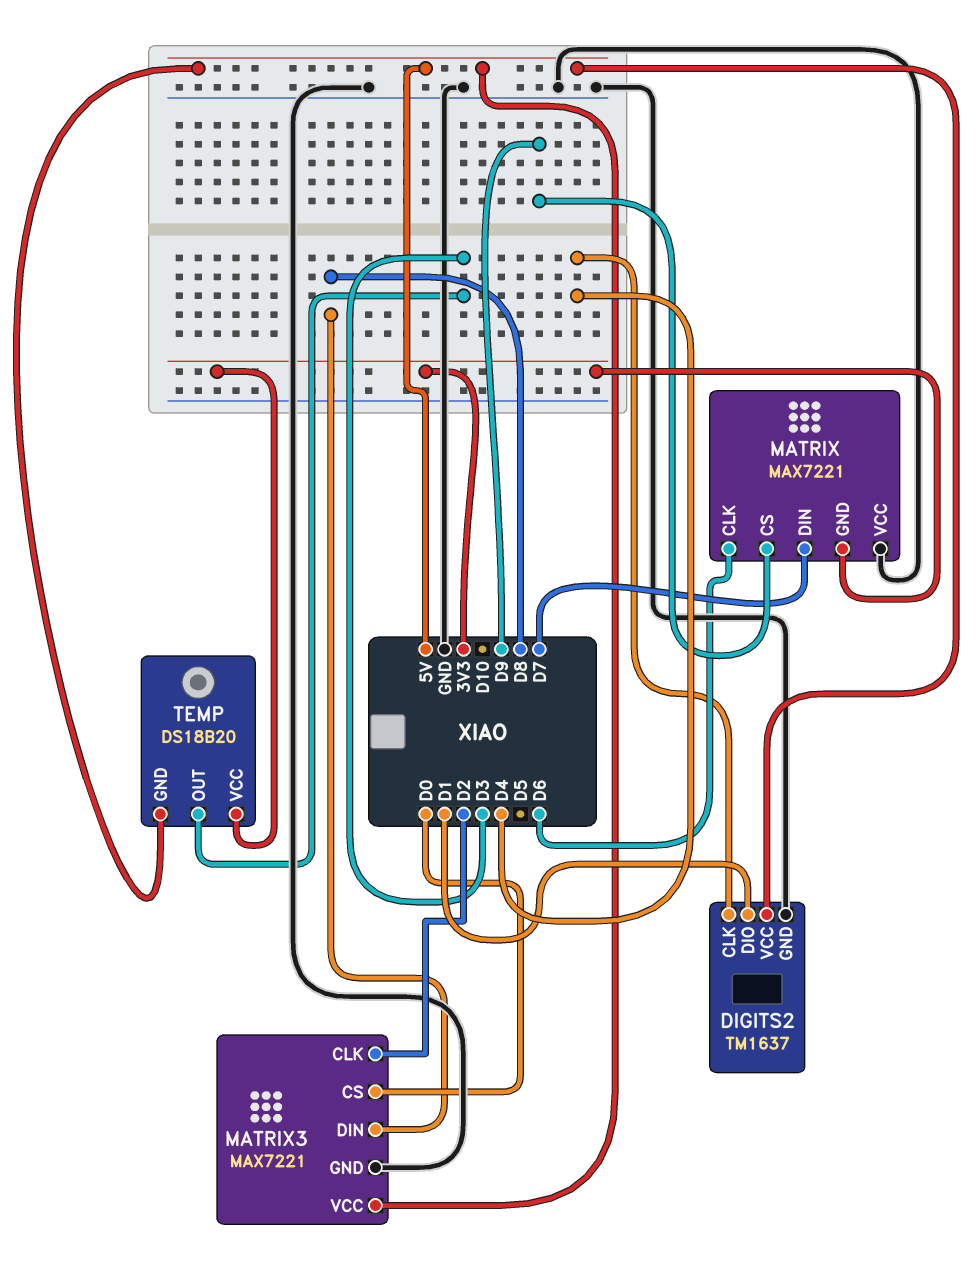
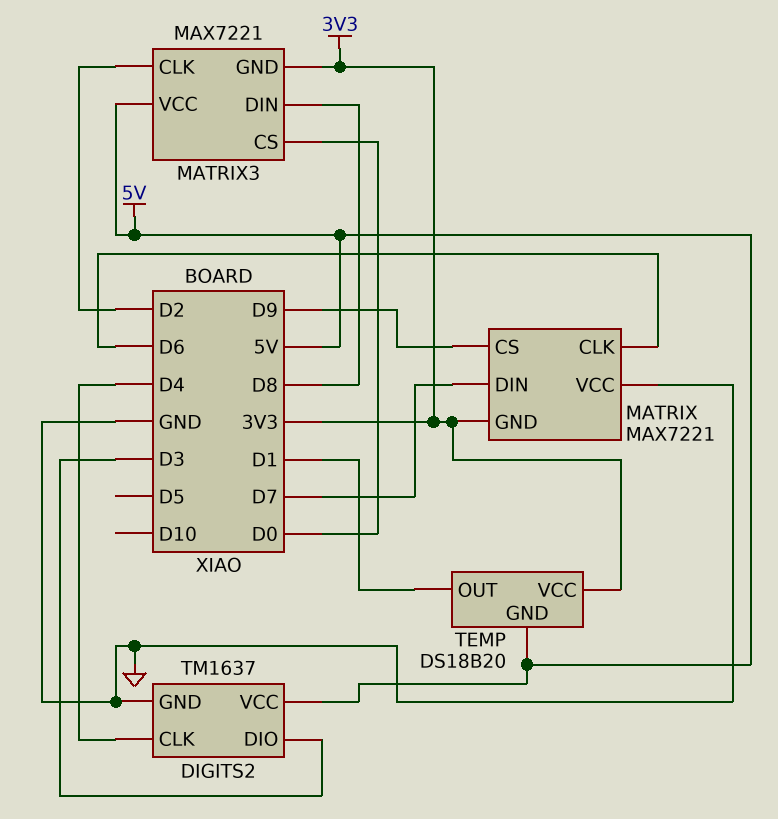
DIGITS2 pin DIO: D1 -> D3
MATRIX3 pin GND: GND -> 3V3
TEMP pin OUT: D3 -> D1

